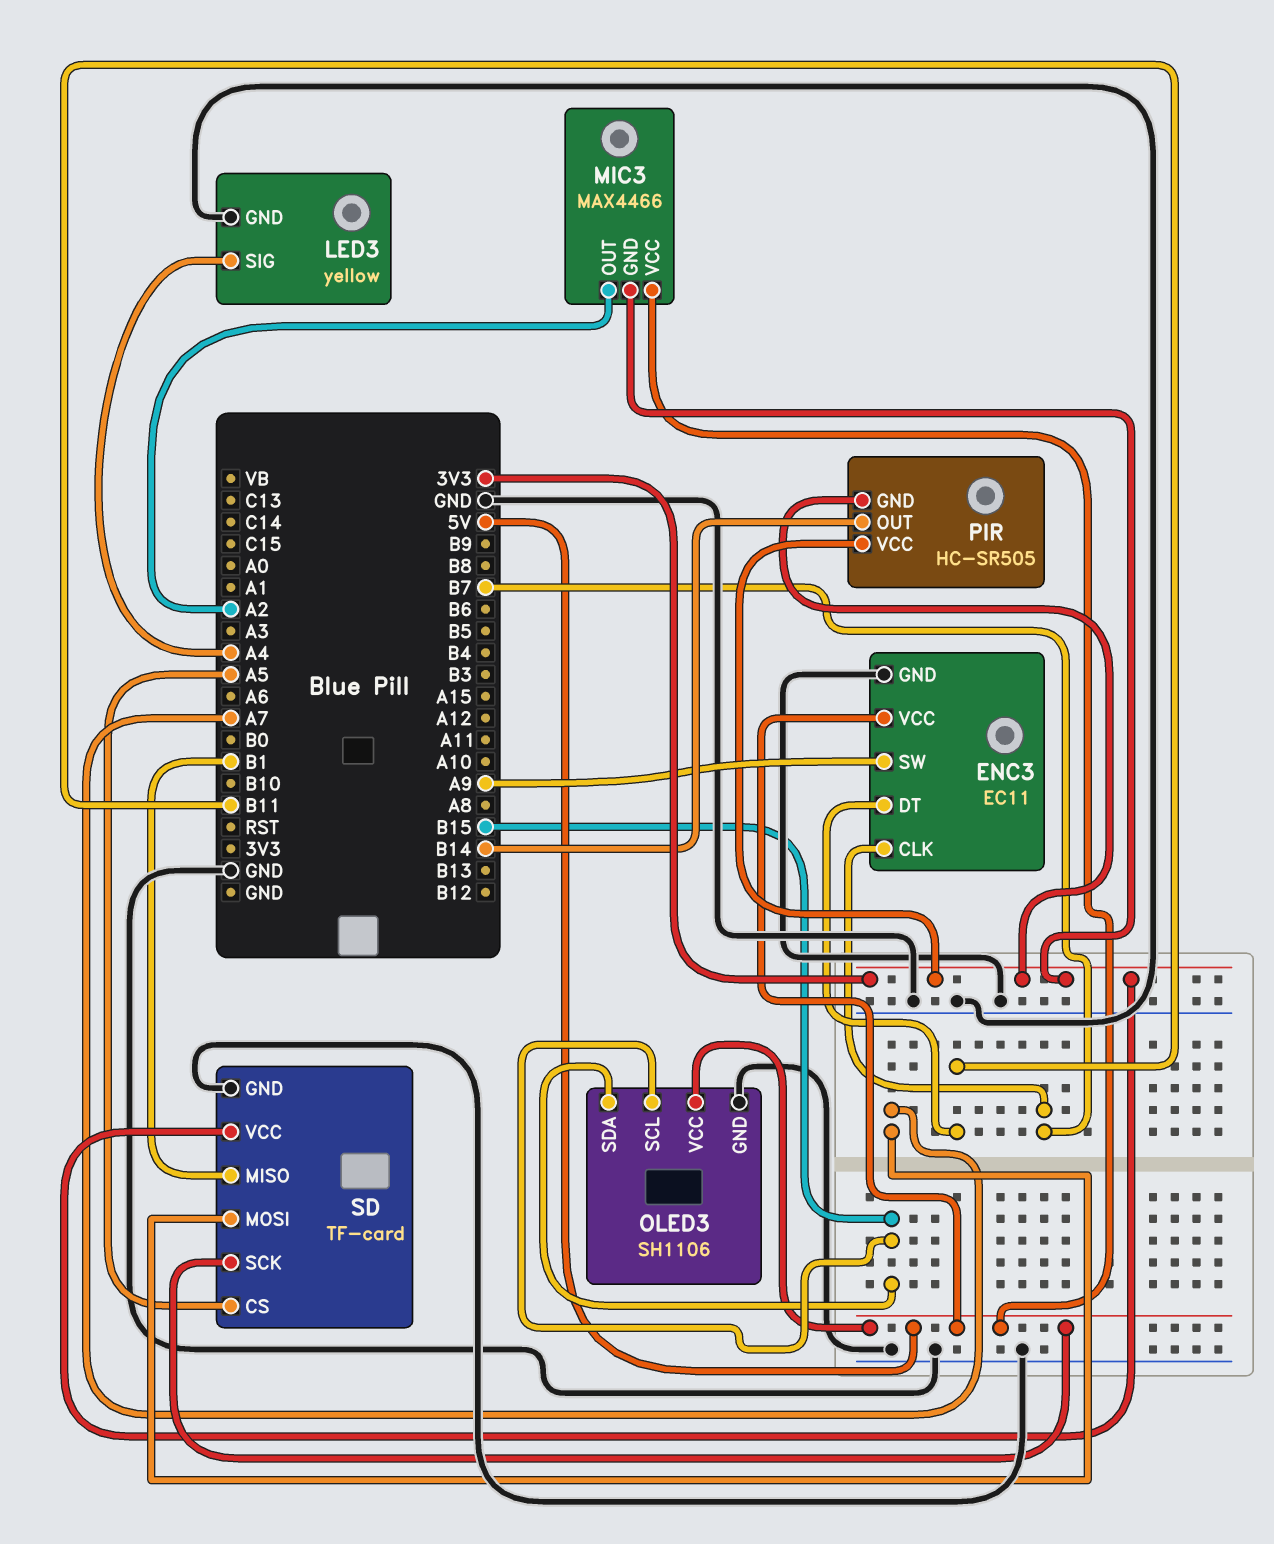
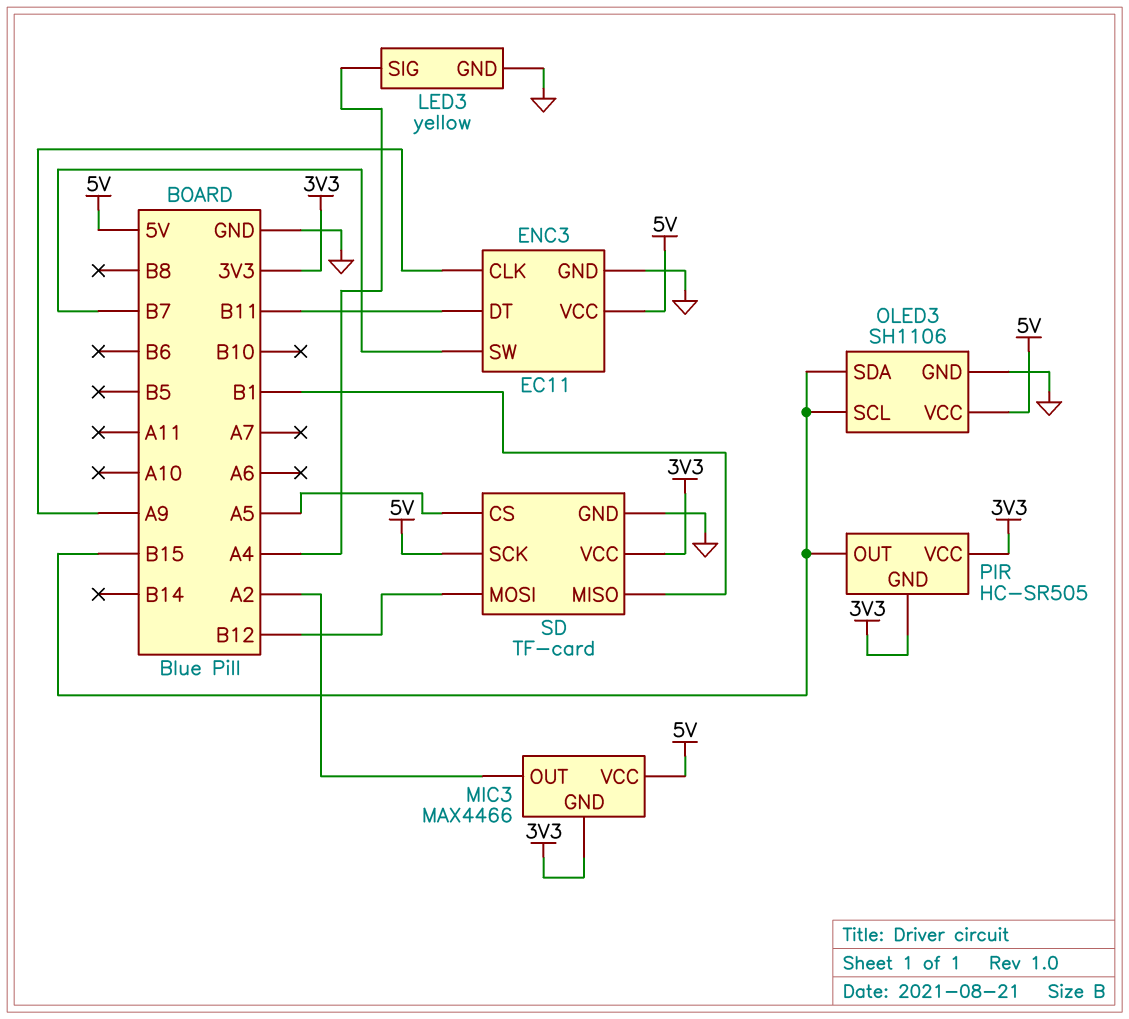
ENC3 pin CLK: B7 -> A9
ENC3 pin SW: A9 -> B7
PIR pin OUT: B14 -> B15
SD pin MOSI: A7 -> B12

